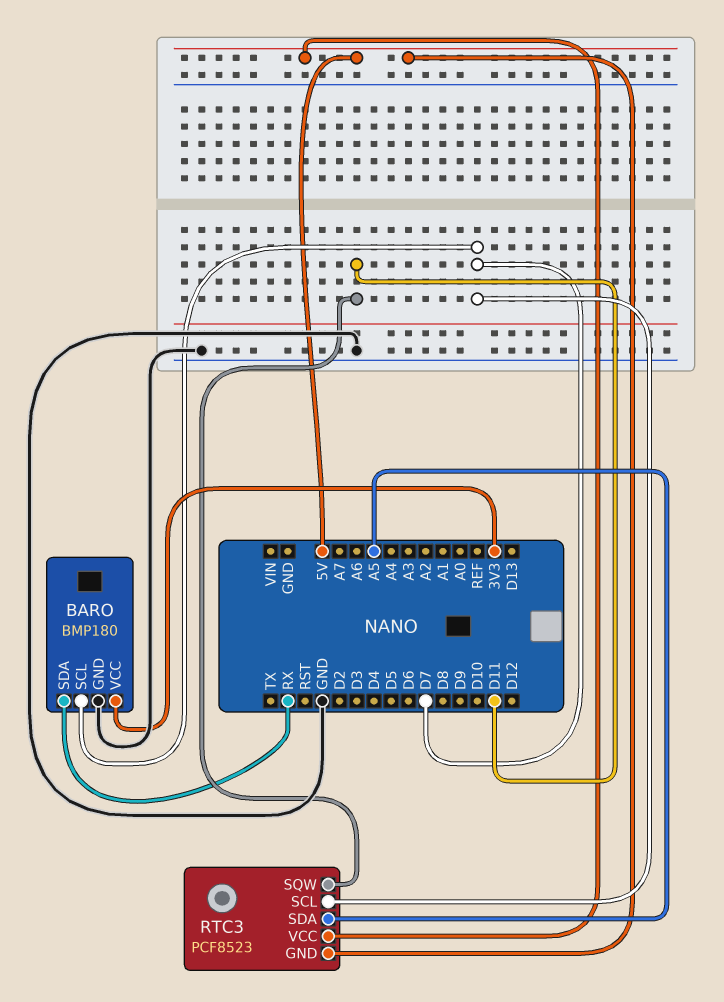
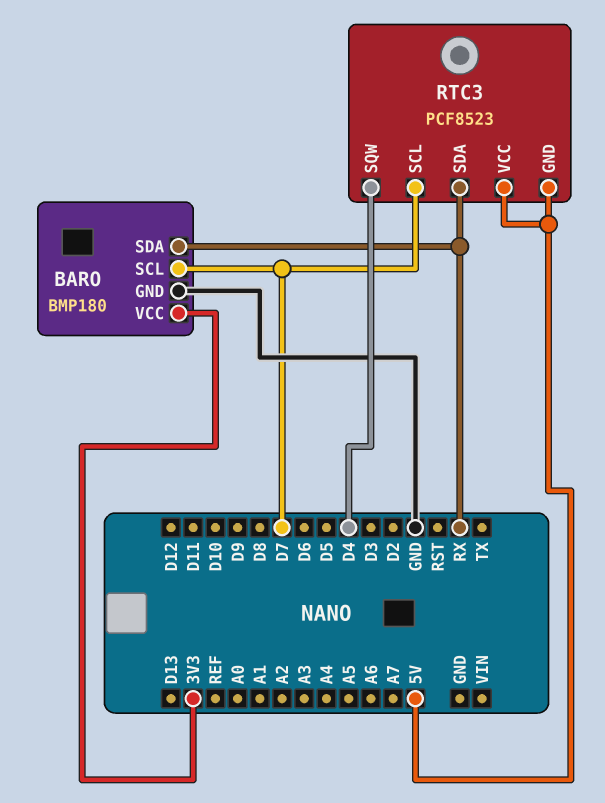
RTC3 pin SDA: A5 -> RX
RTC3 pin SQW: D11 -> D4

